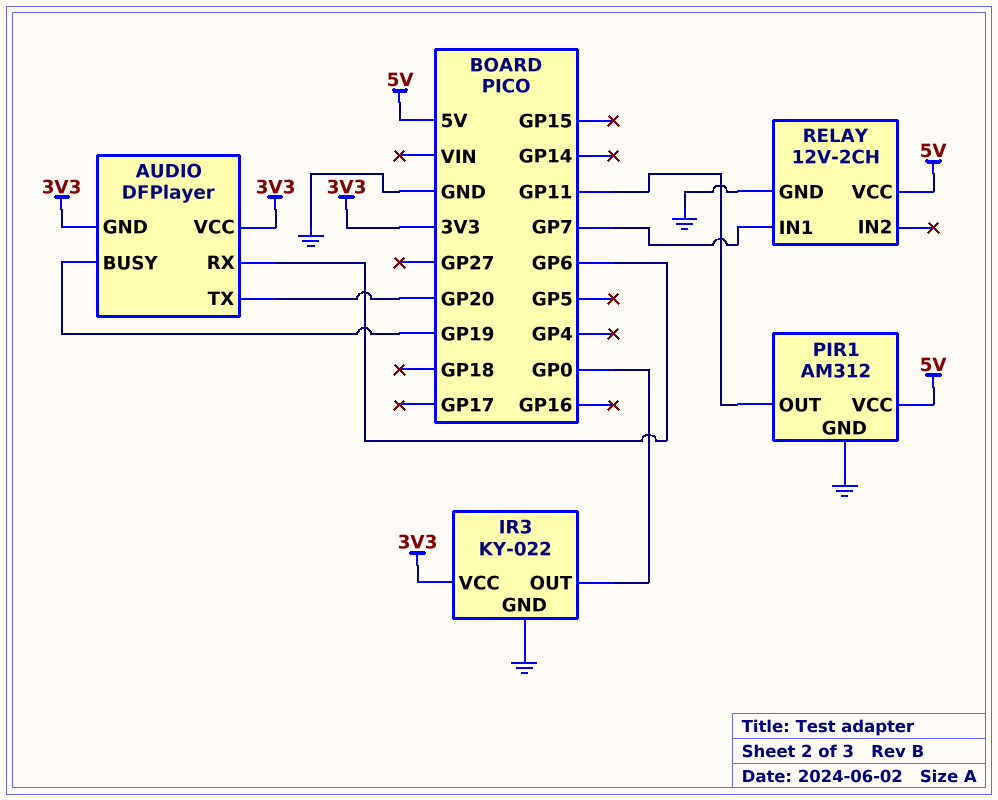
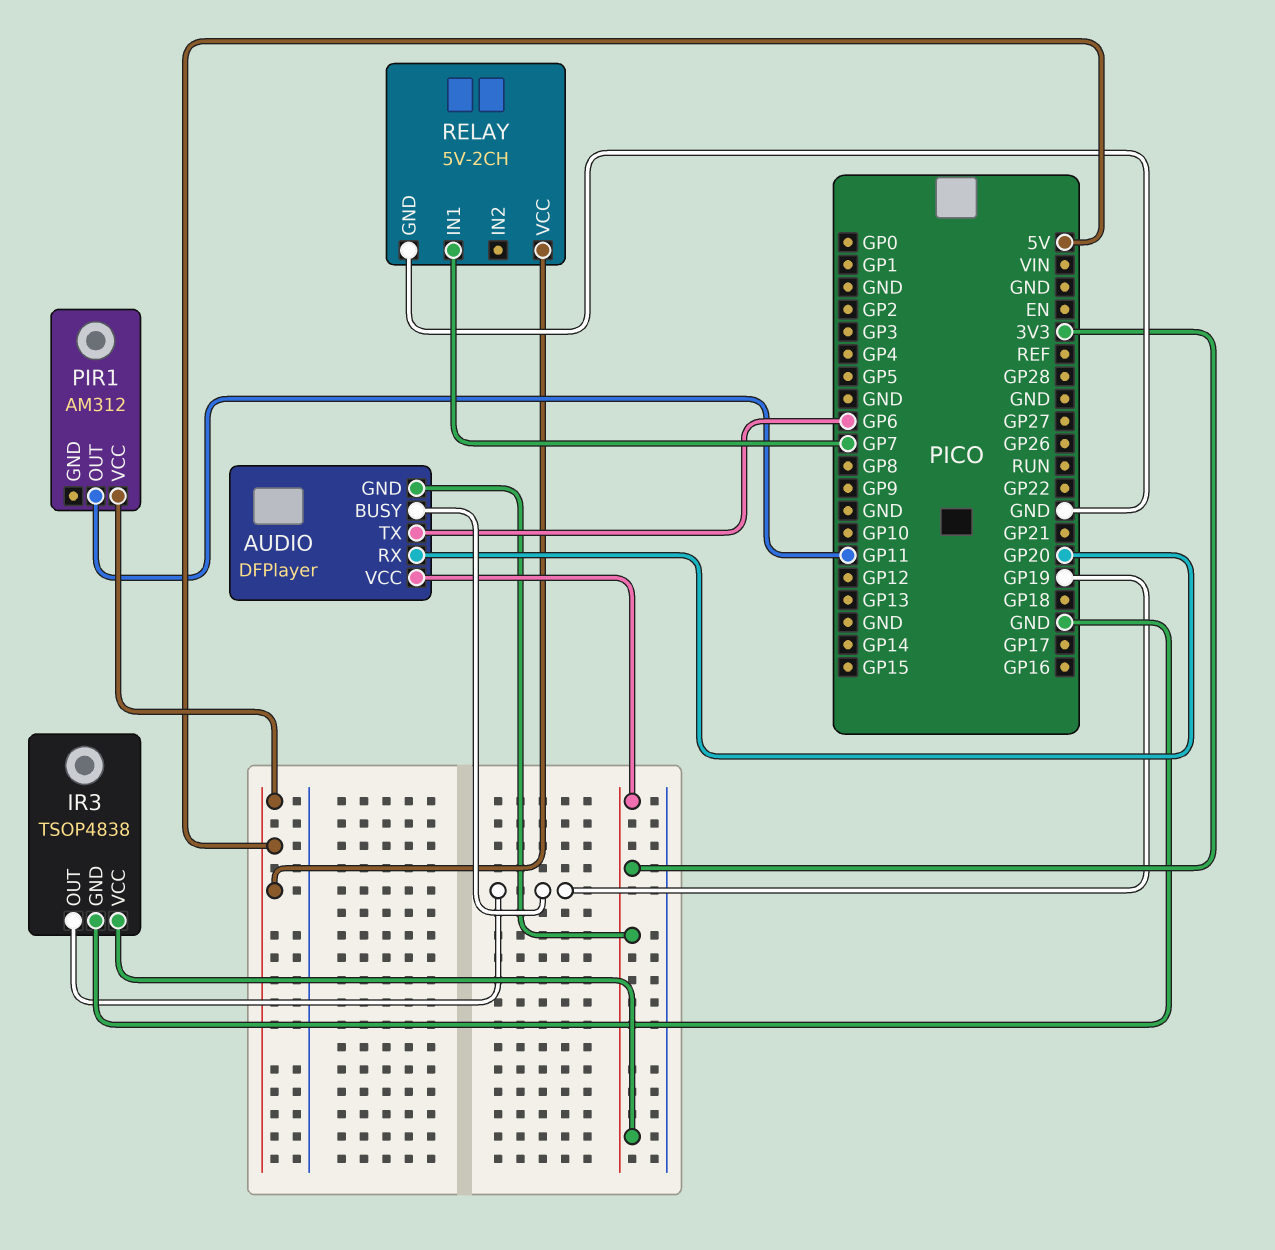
AUDIO pin RX: GP6 -> GP20
AUDIO pin TX: GP20 -> GP6
IR3: KY-022 -> TSOP4838
IR3 pin OUT: GP0 -> GP19
PIR1 pin GND: GND -> none
RELAY: 12V-2CH -> 5V-2CH

